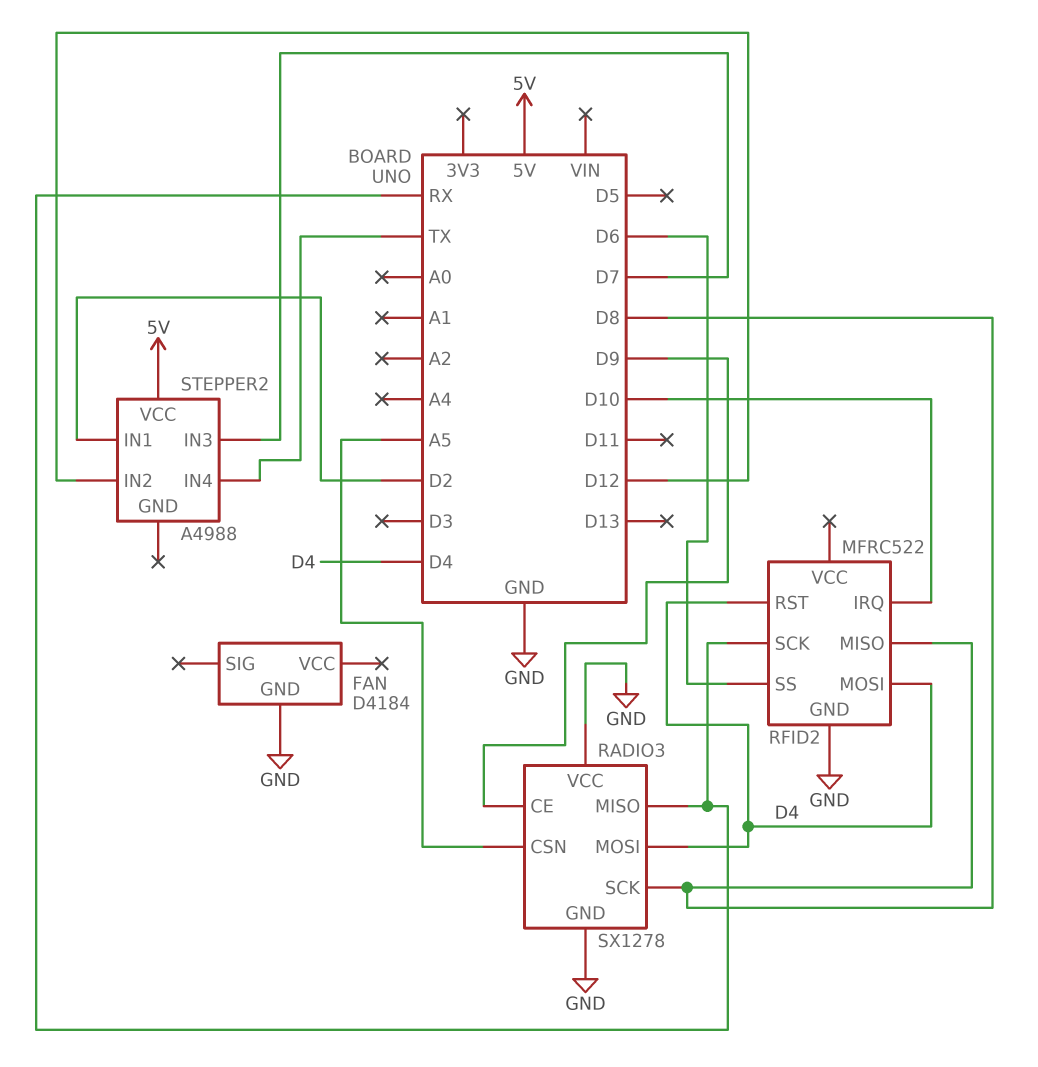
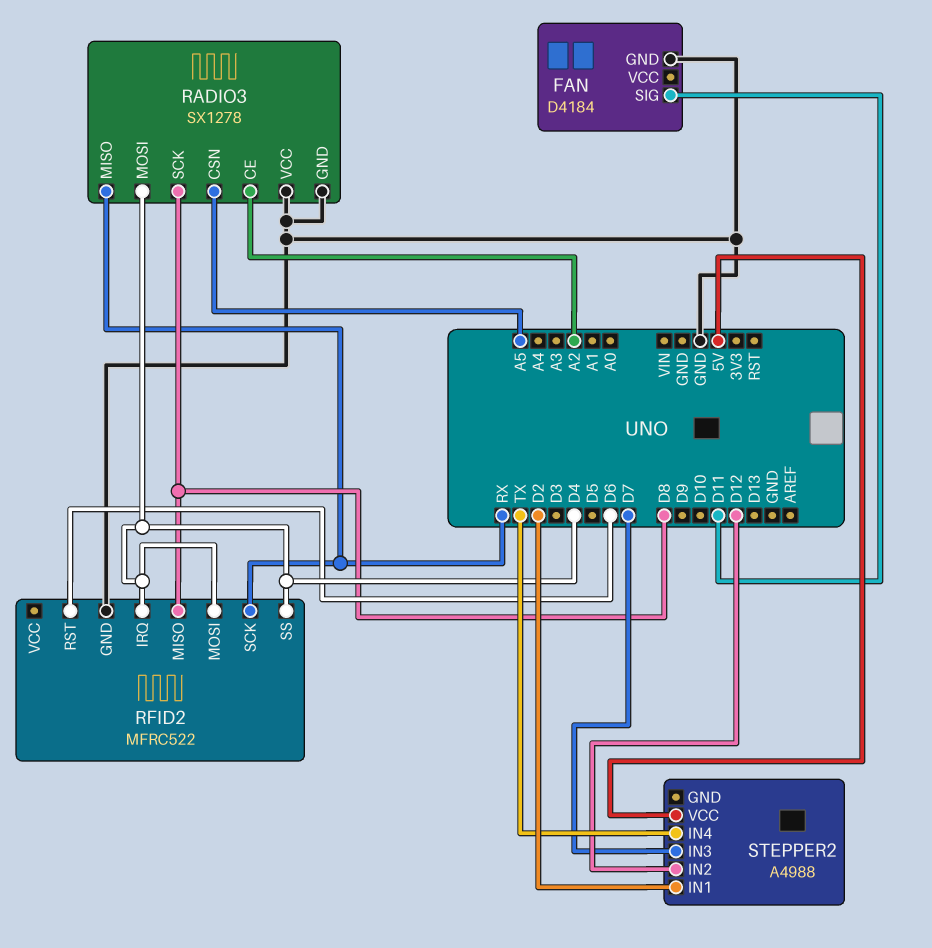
FAN pin SIG: none -> D11
RADIO3 pin CE: D9 -> A2
RFID2 pin IRQ: D10 -> D4
RFID2 pin RST: D4 -> D6
RFID2 pin SS: D6 -> D4

